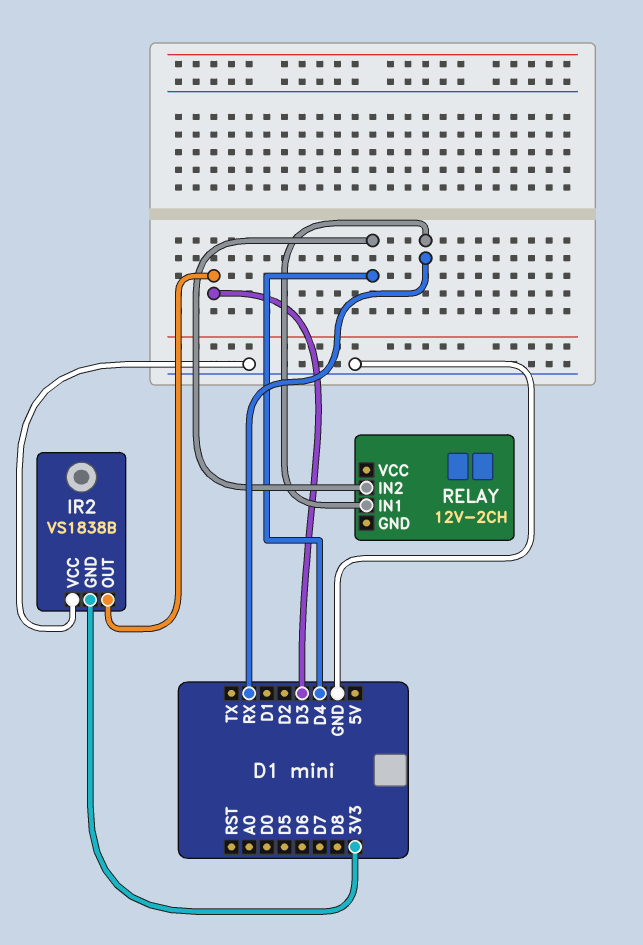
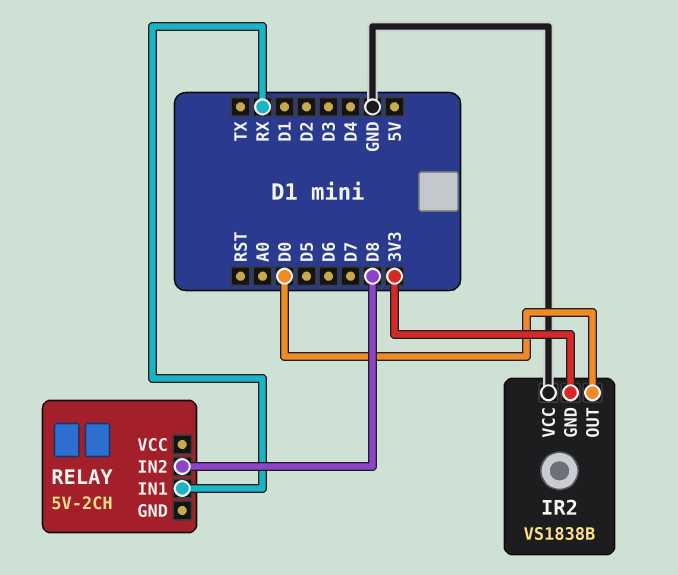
IR2 pin OUT: D3 -> D0
RELAY: 12V-2CH -> 5V-2CH
RELAY pin IN2: D4 -> D8

